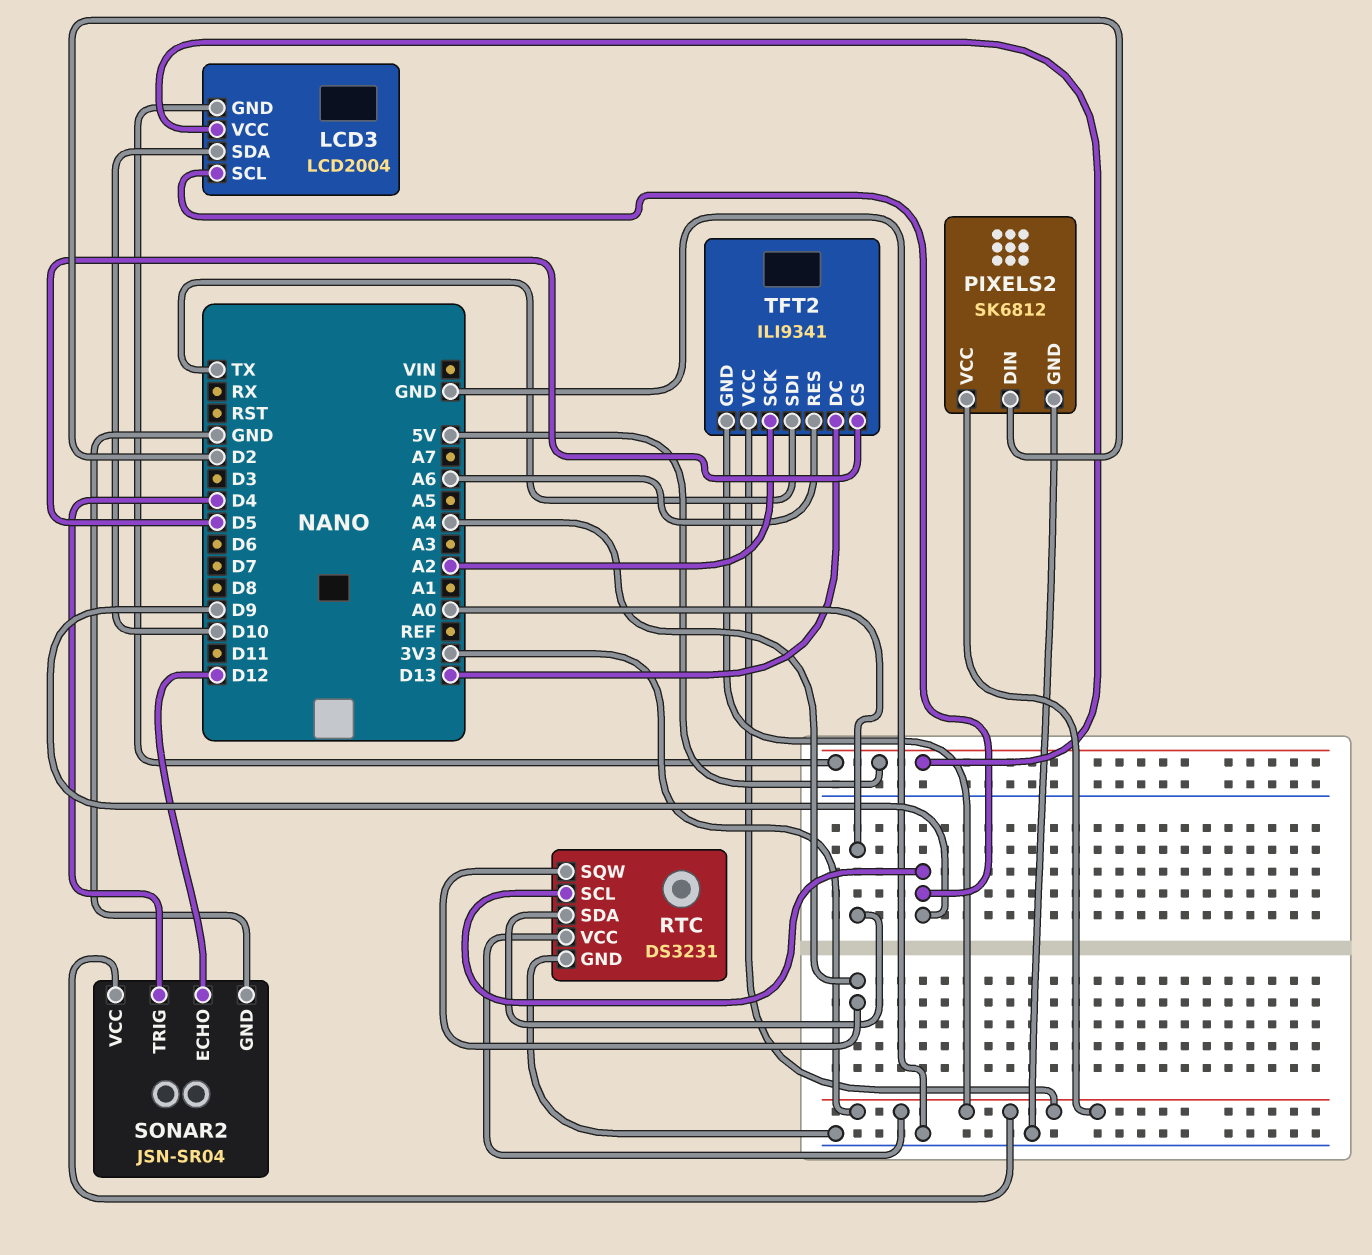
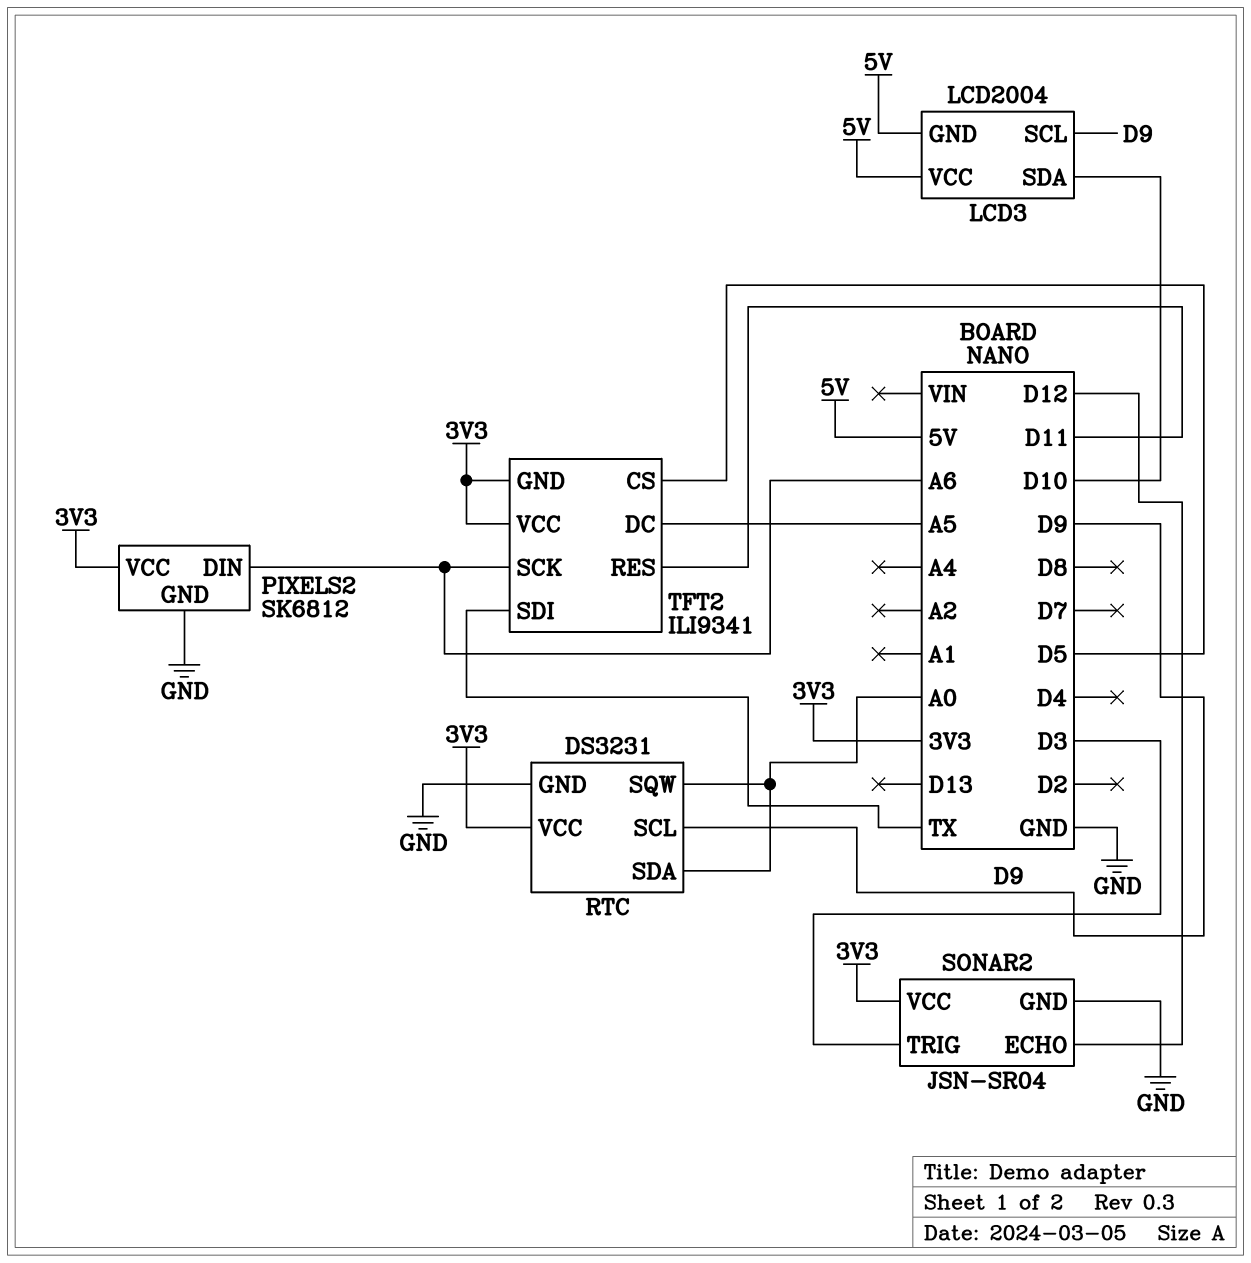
PIXELS2 pin DIN: D2 -> A6
RTC pin SQW: A4 -> A0
SONAR2 pin TRIG: D4 -> D3
TFT2 pin DC: D13 -> A5
TFT2 pin RES: A6 -> D11
TFT2 pin SCK: A2 -> A6

